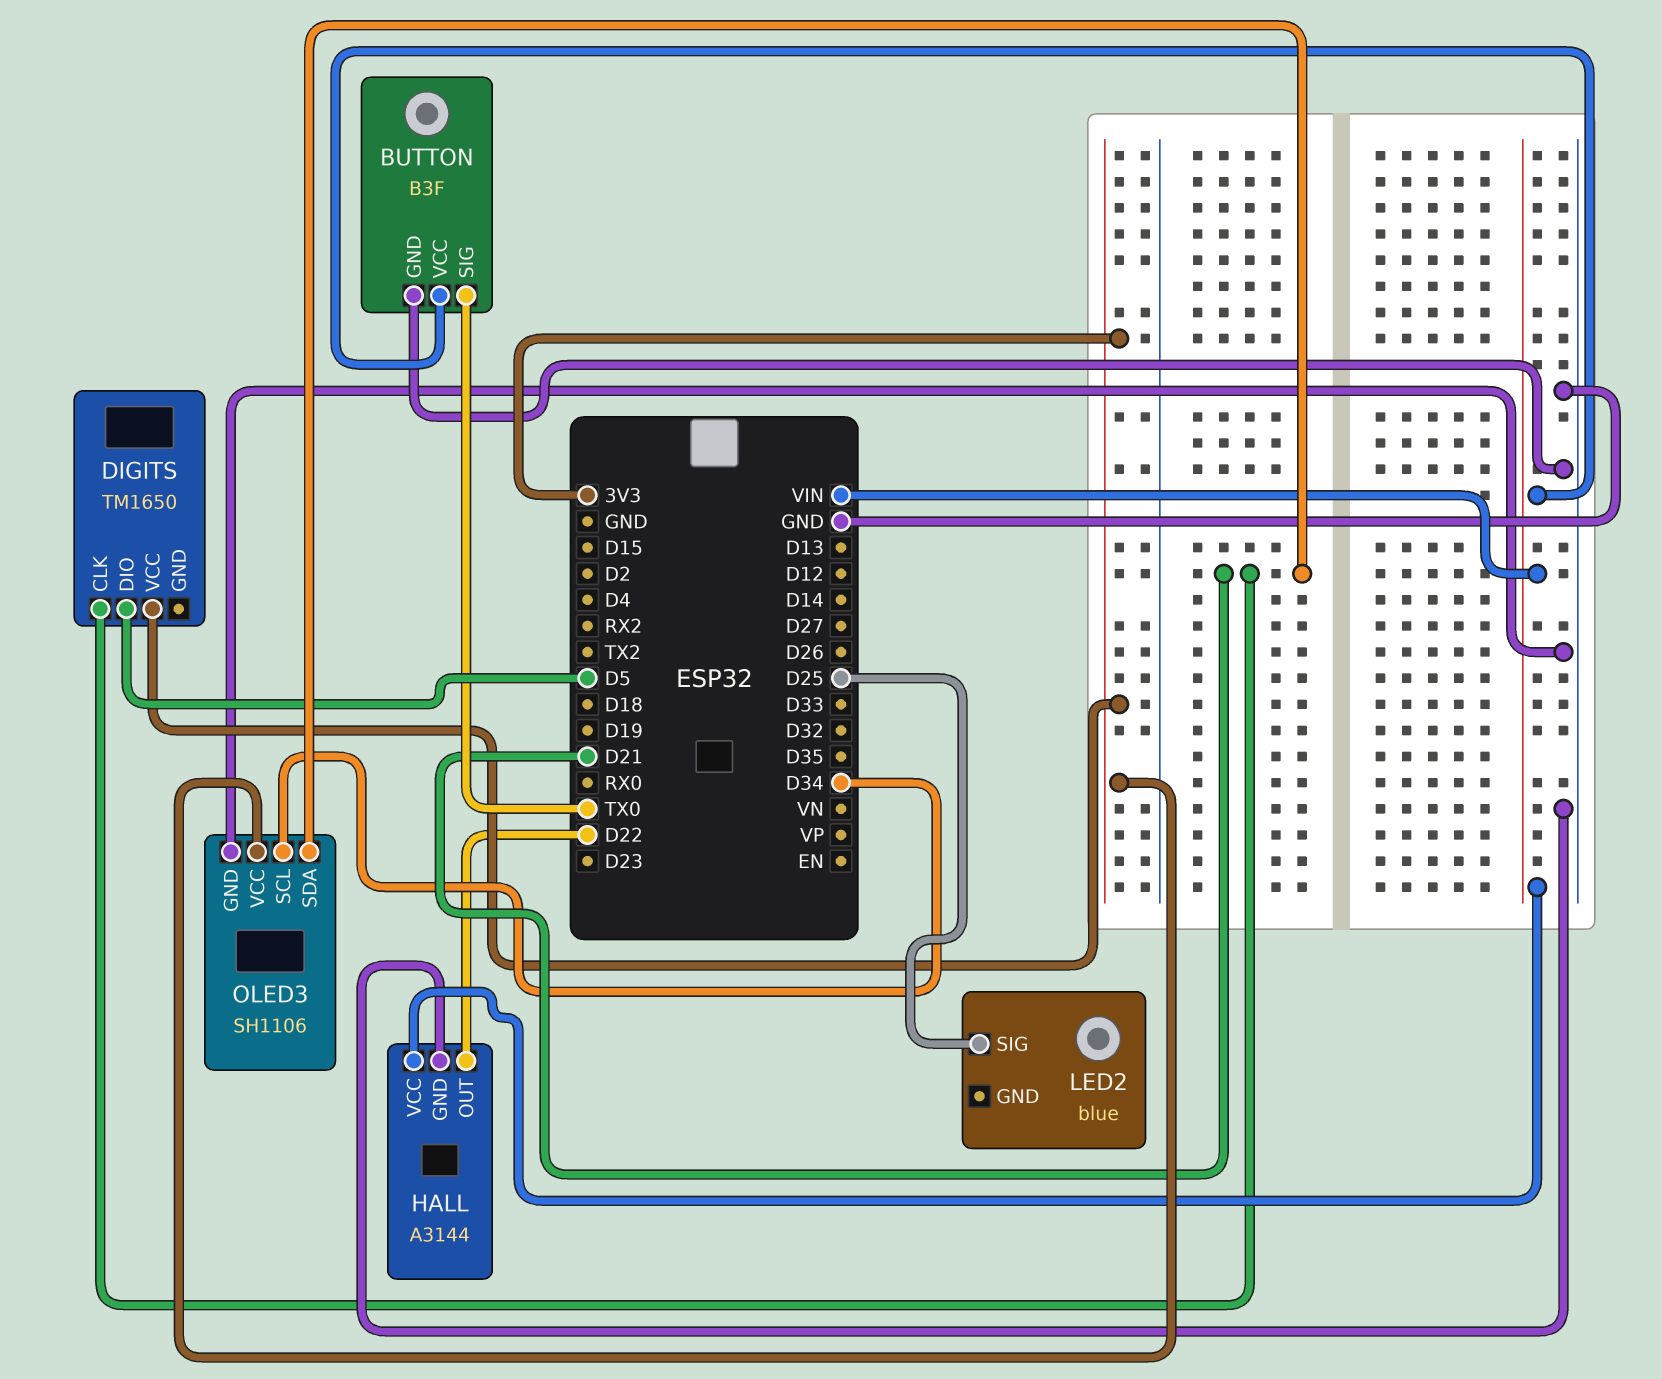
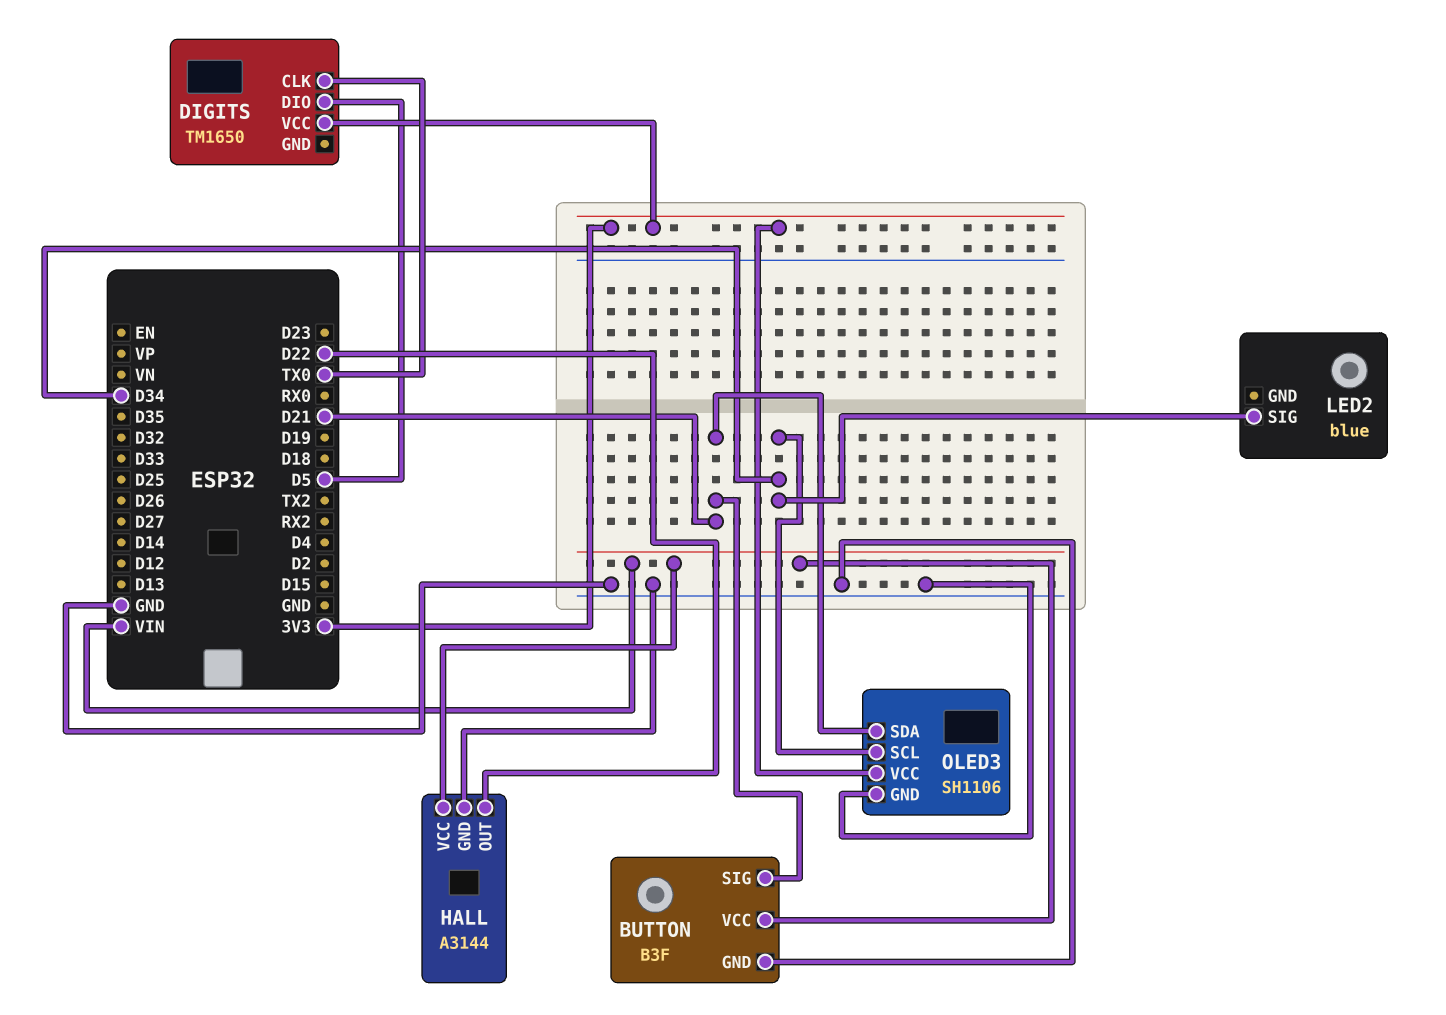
BUTTON pin SIG: TX0 -> D21
DIGITS pin CLK: D21 -> TX0
LED2 pin SIG: D25 -> D34

